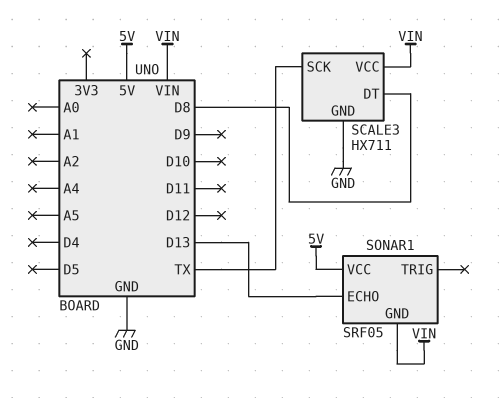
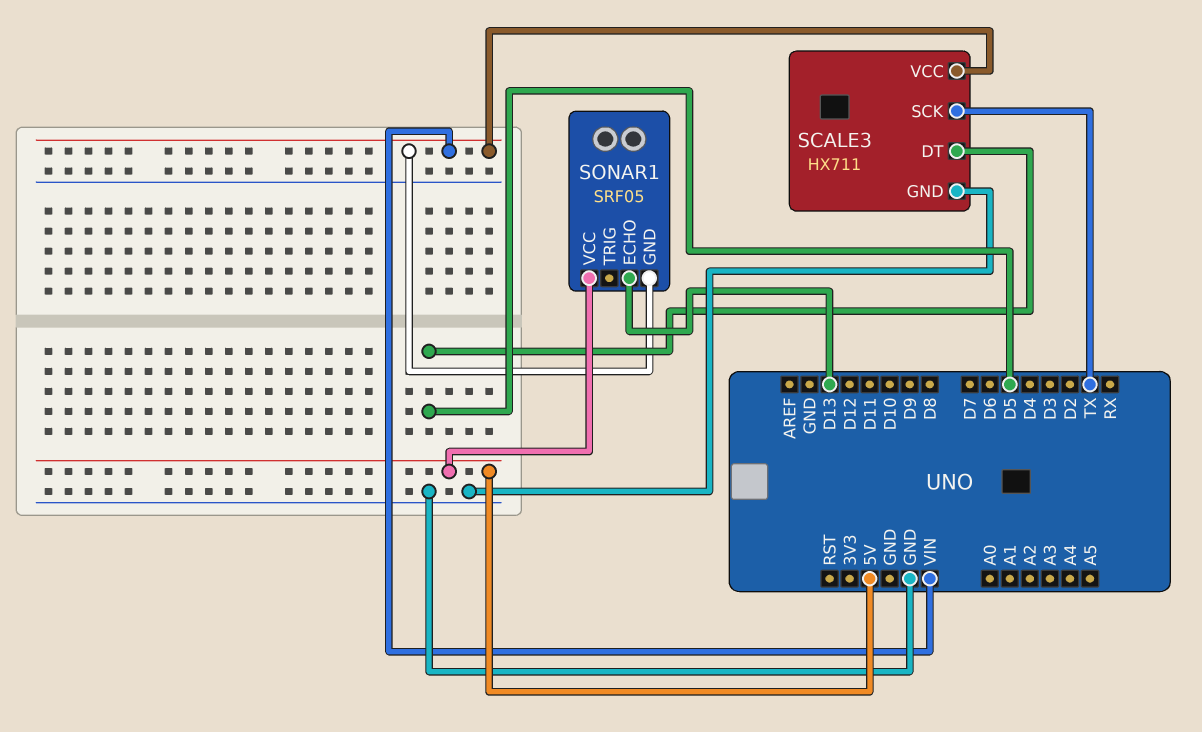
SCALE3 pin DT: D8 -> D5

